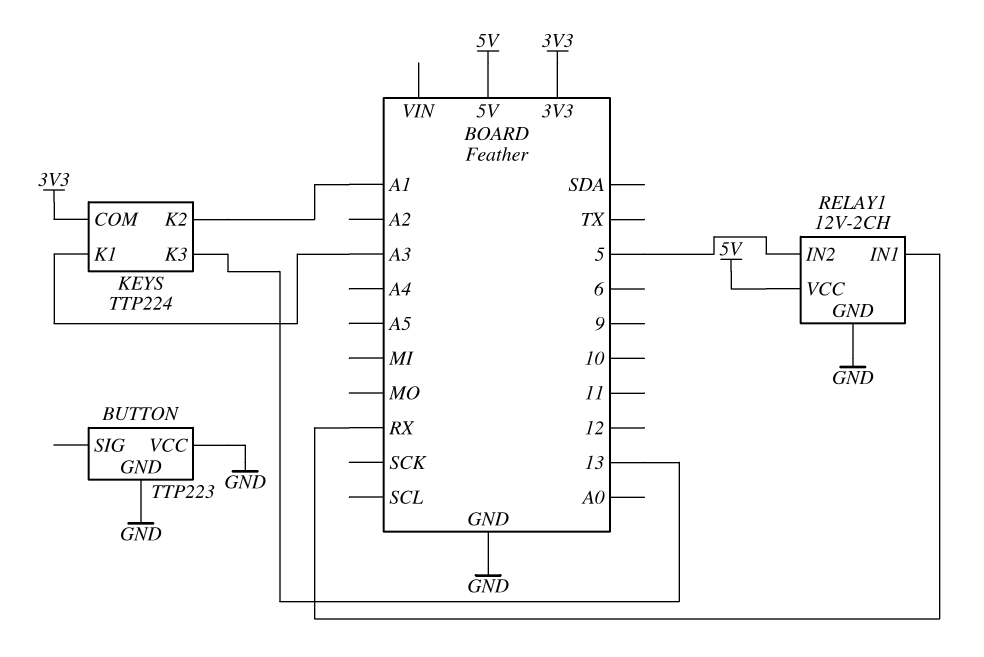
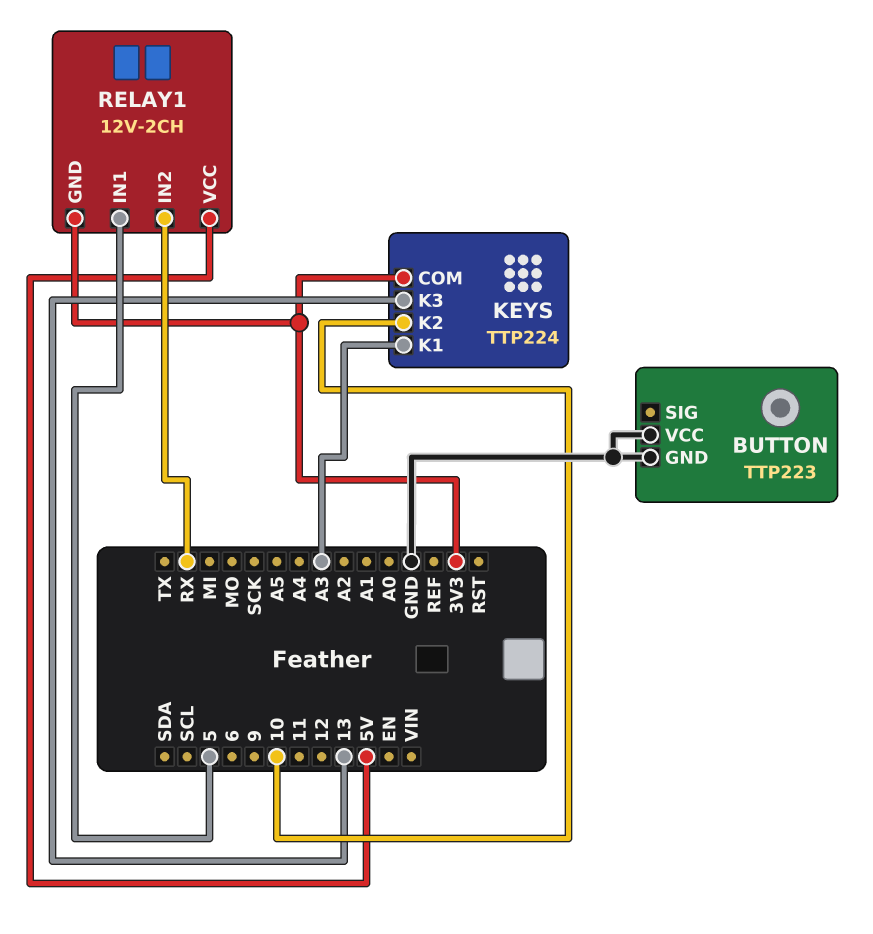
KEYS pin K2: A1 -> 10
RELAY1 pin GND: GND -> 3V3
RELAY1 pin IN1: RX -> 5
RELAY1 pin IN2: 5 -> RX

